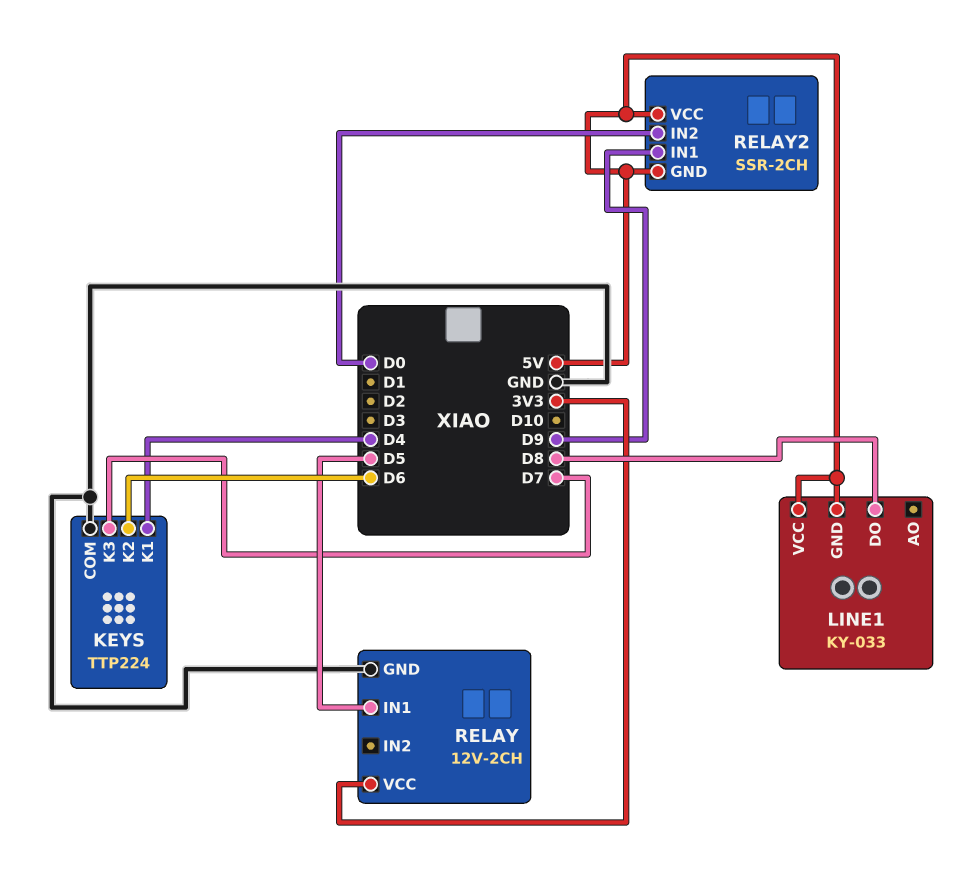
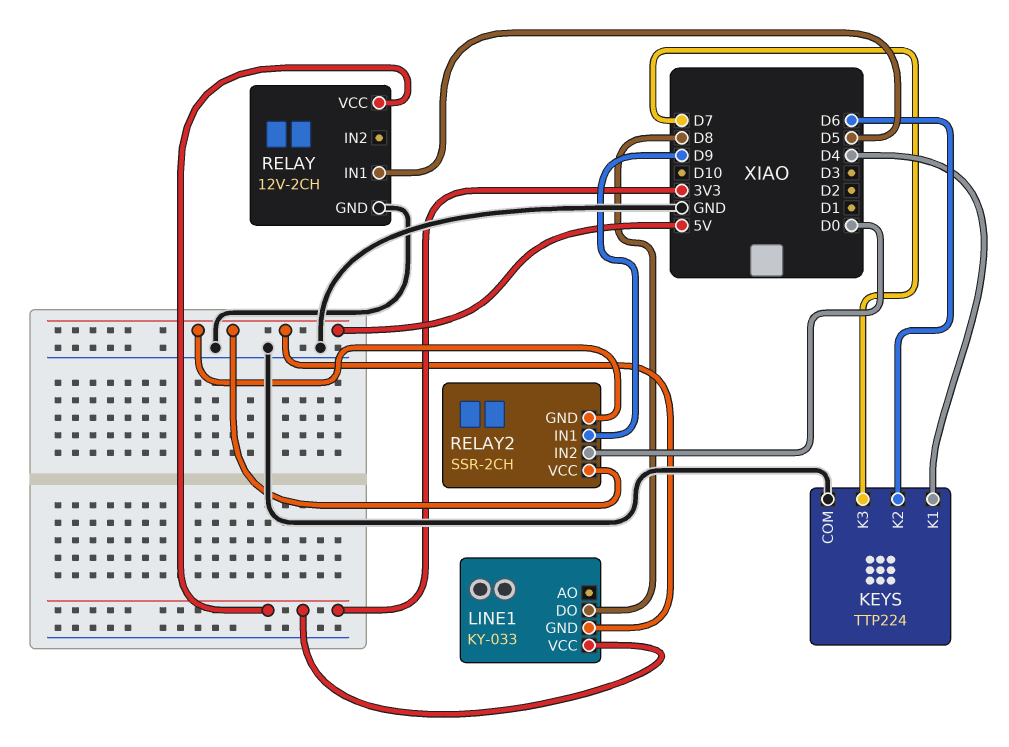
LINE1 pin VCC: 5V -> 3V3

